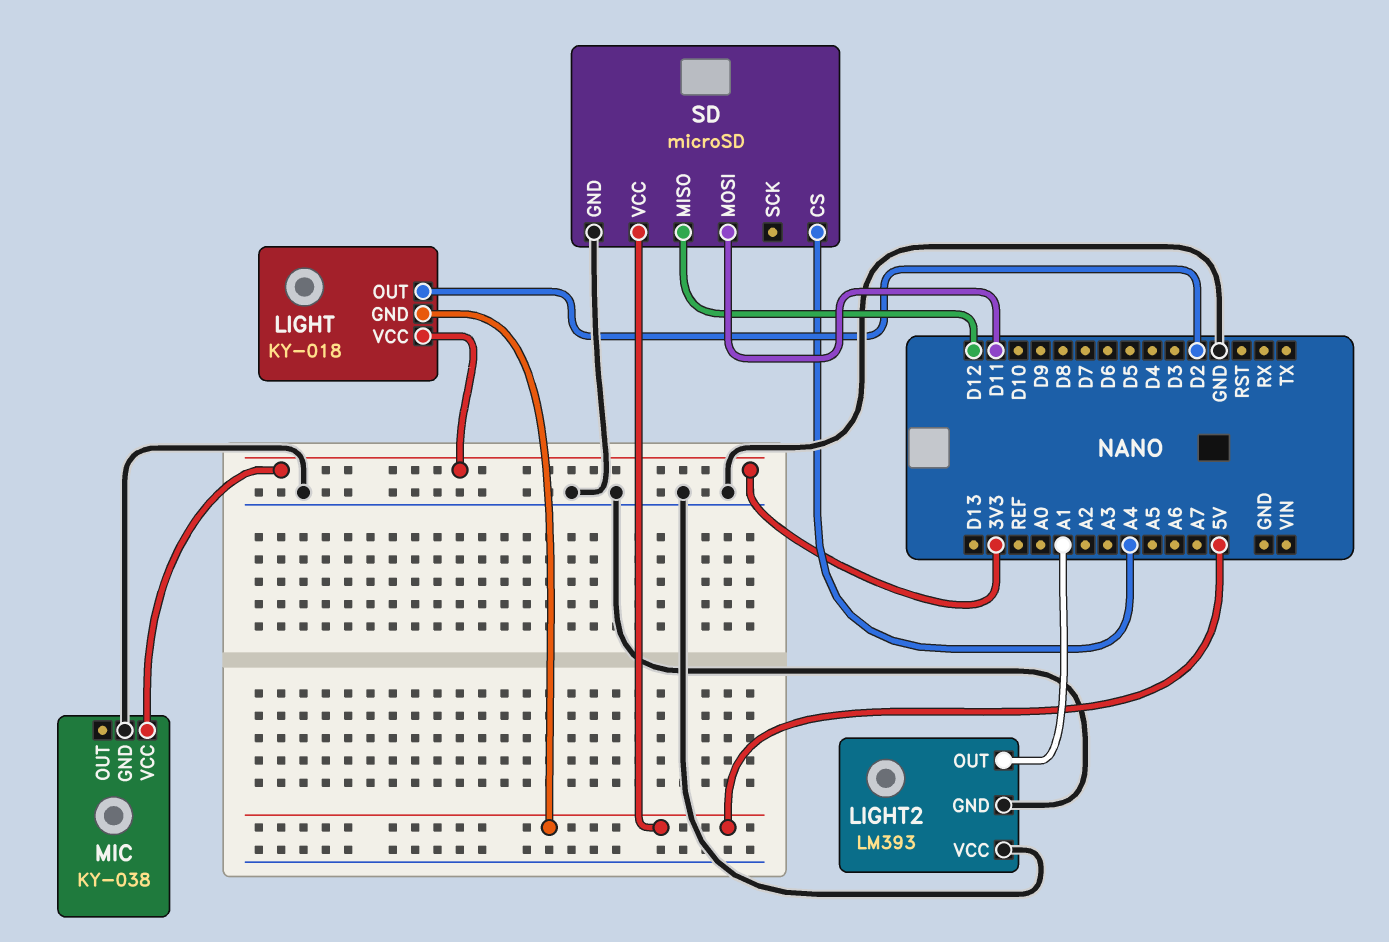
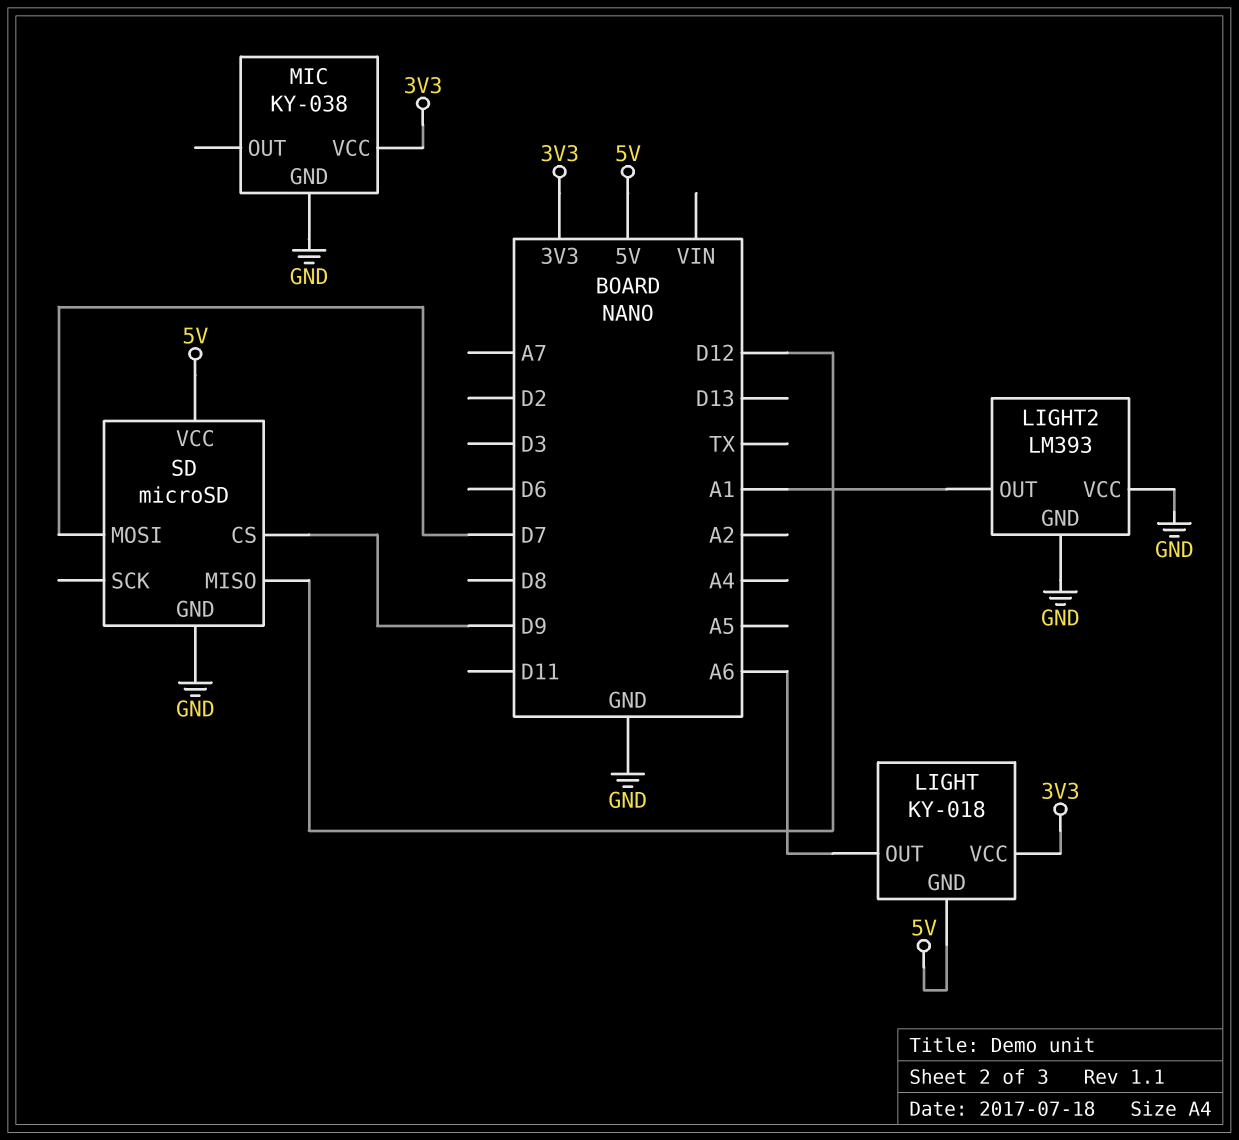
LIGHT pin OUT: D2 -> A6
SD pin CS: A4 -> D9
SD pin MOSI: D11 -> D7

